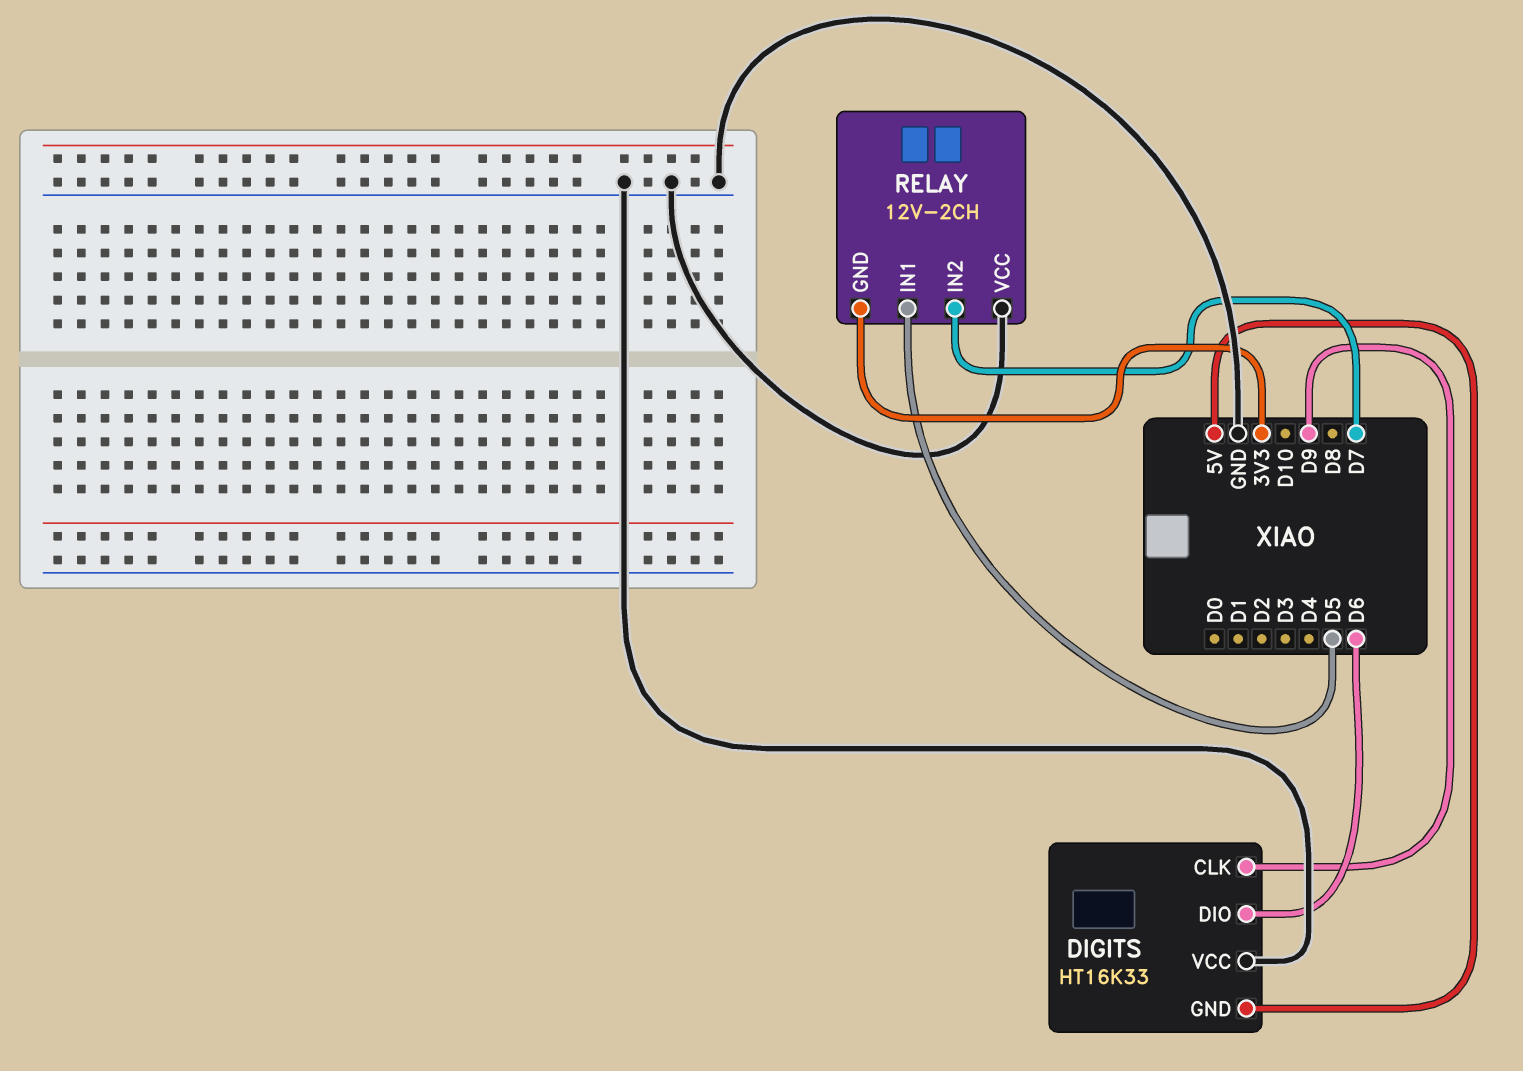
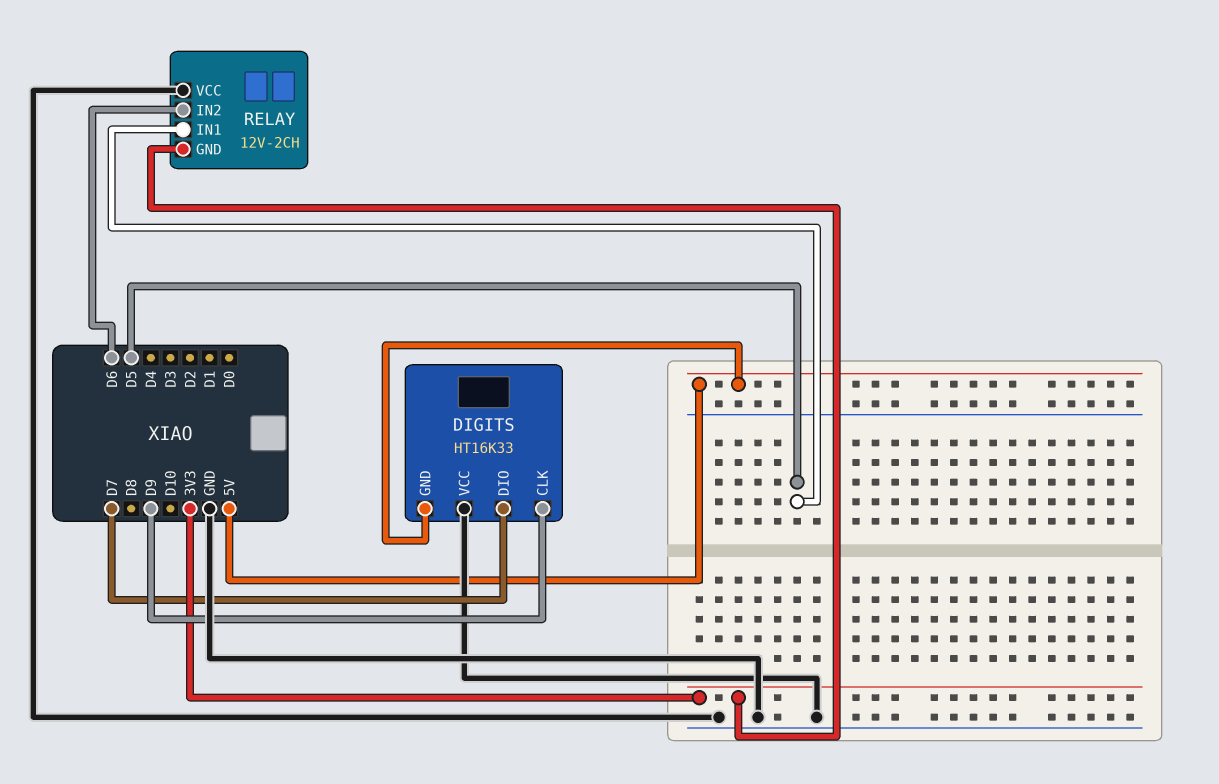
DIGITS pin DIO: D6 -> D7
RELAY pin IN2: D7 -> D6

